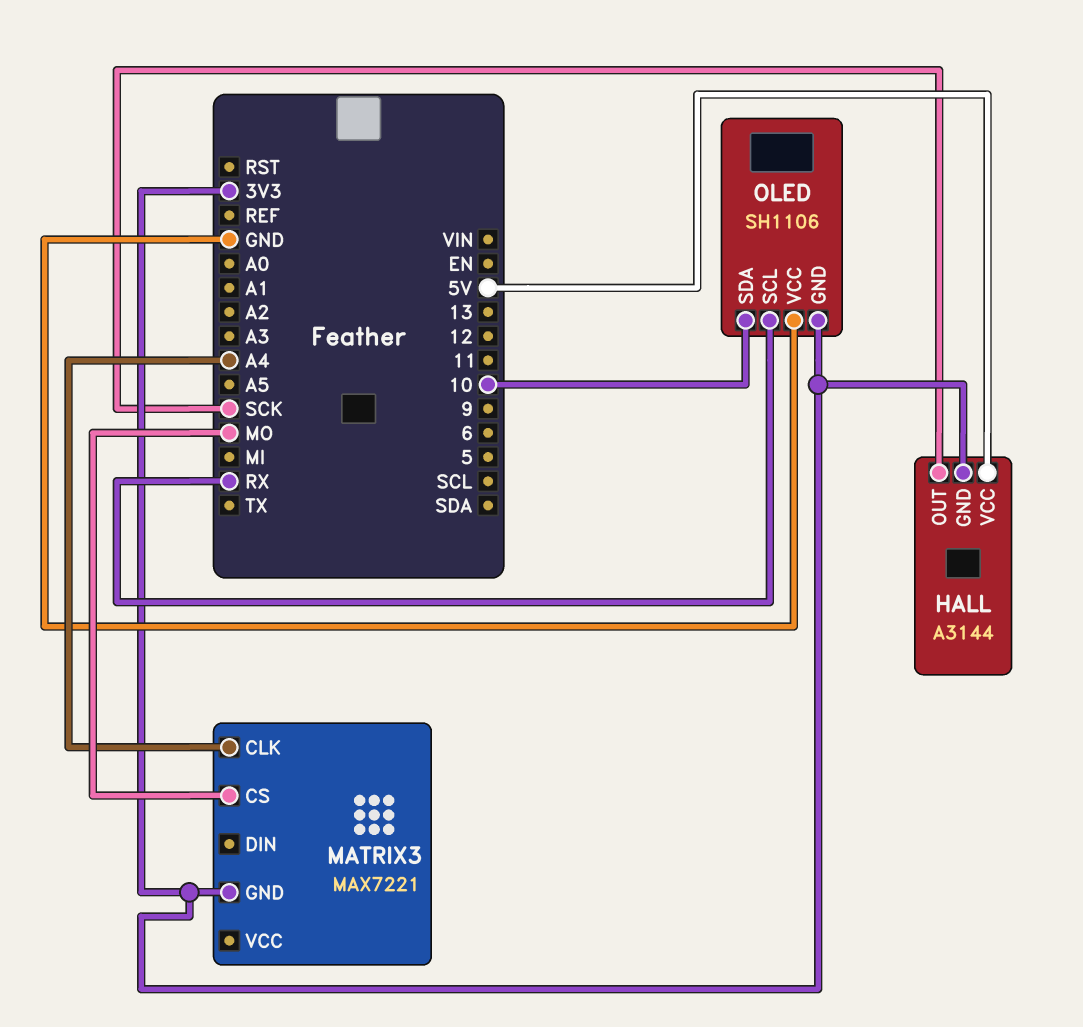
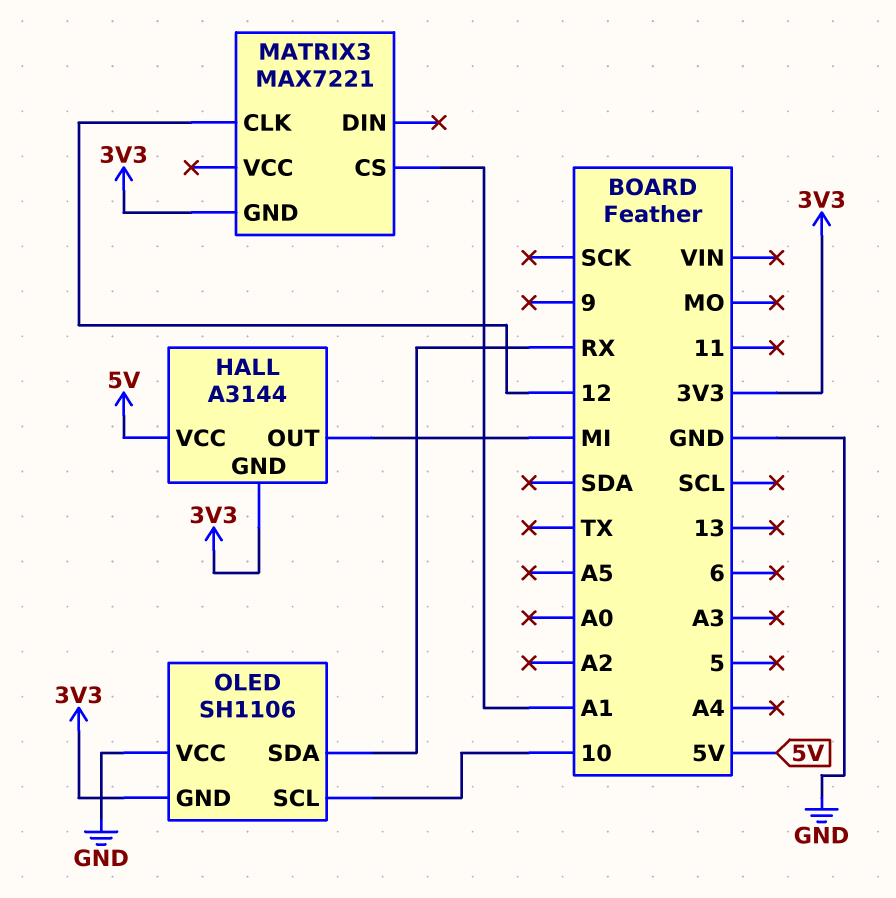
HALL pin OUT: SCK -> MI
MATRIX3 pin CLK: A4 -> 12
MATRIX3 pin CS: MO -> A1
OLED pin SCL: RX -> 10
OLED pin SDA: 10 -> RX

